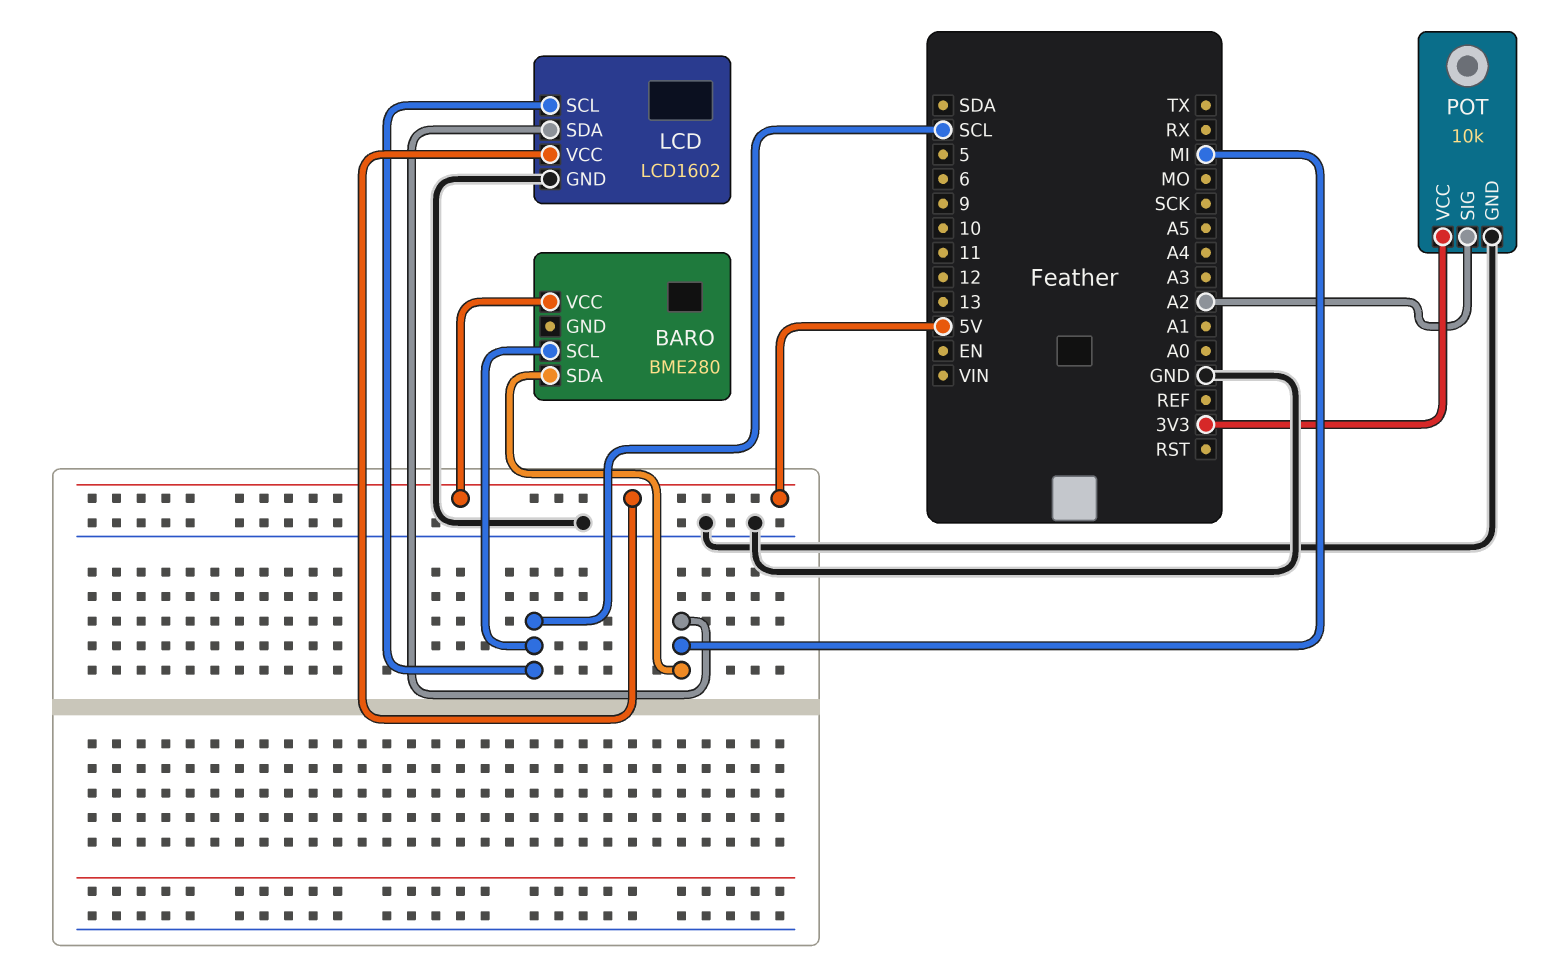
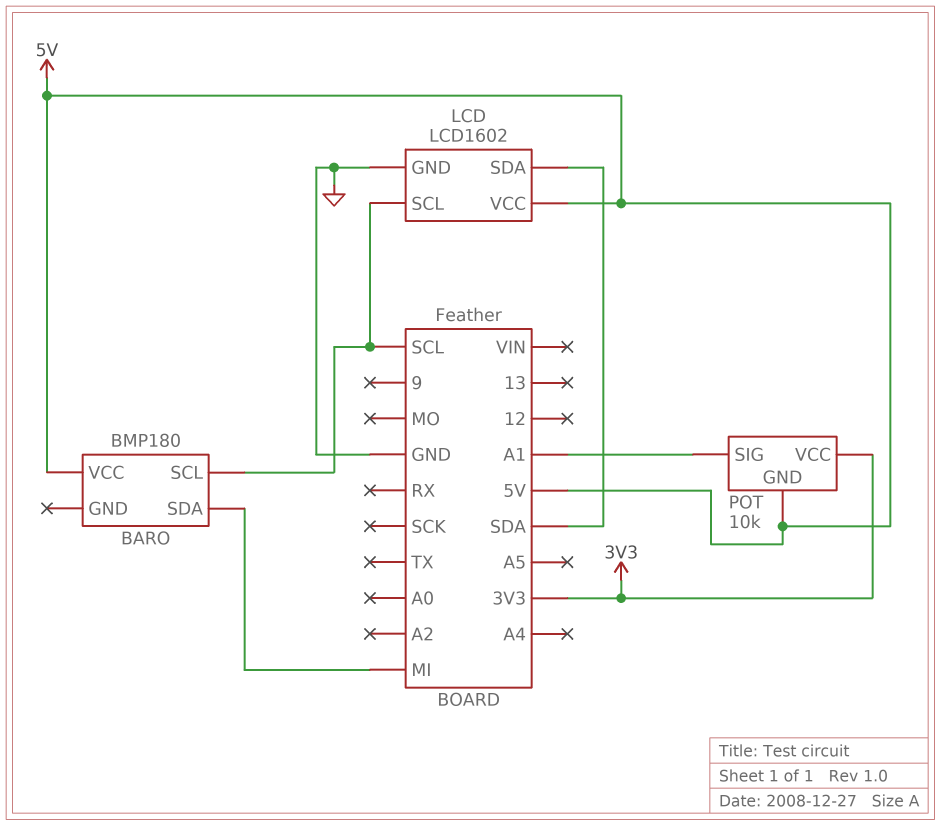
BARO: BME280 -> BMP180
LCD pin SDA: MI -> SDA
POT pin GND: GND -> 5V
POT pin SIG: A2 -> A1

